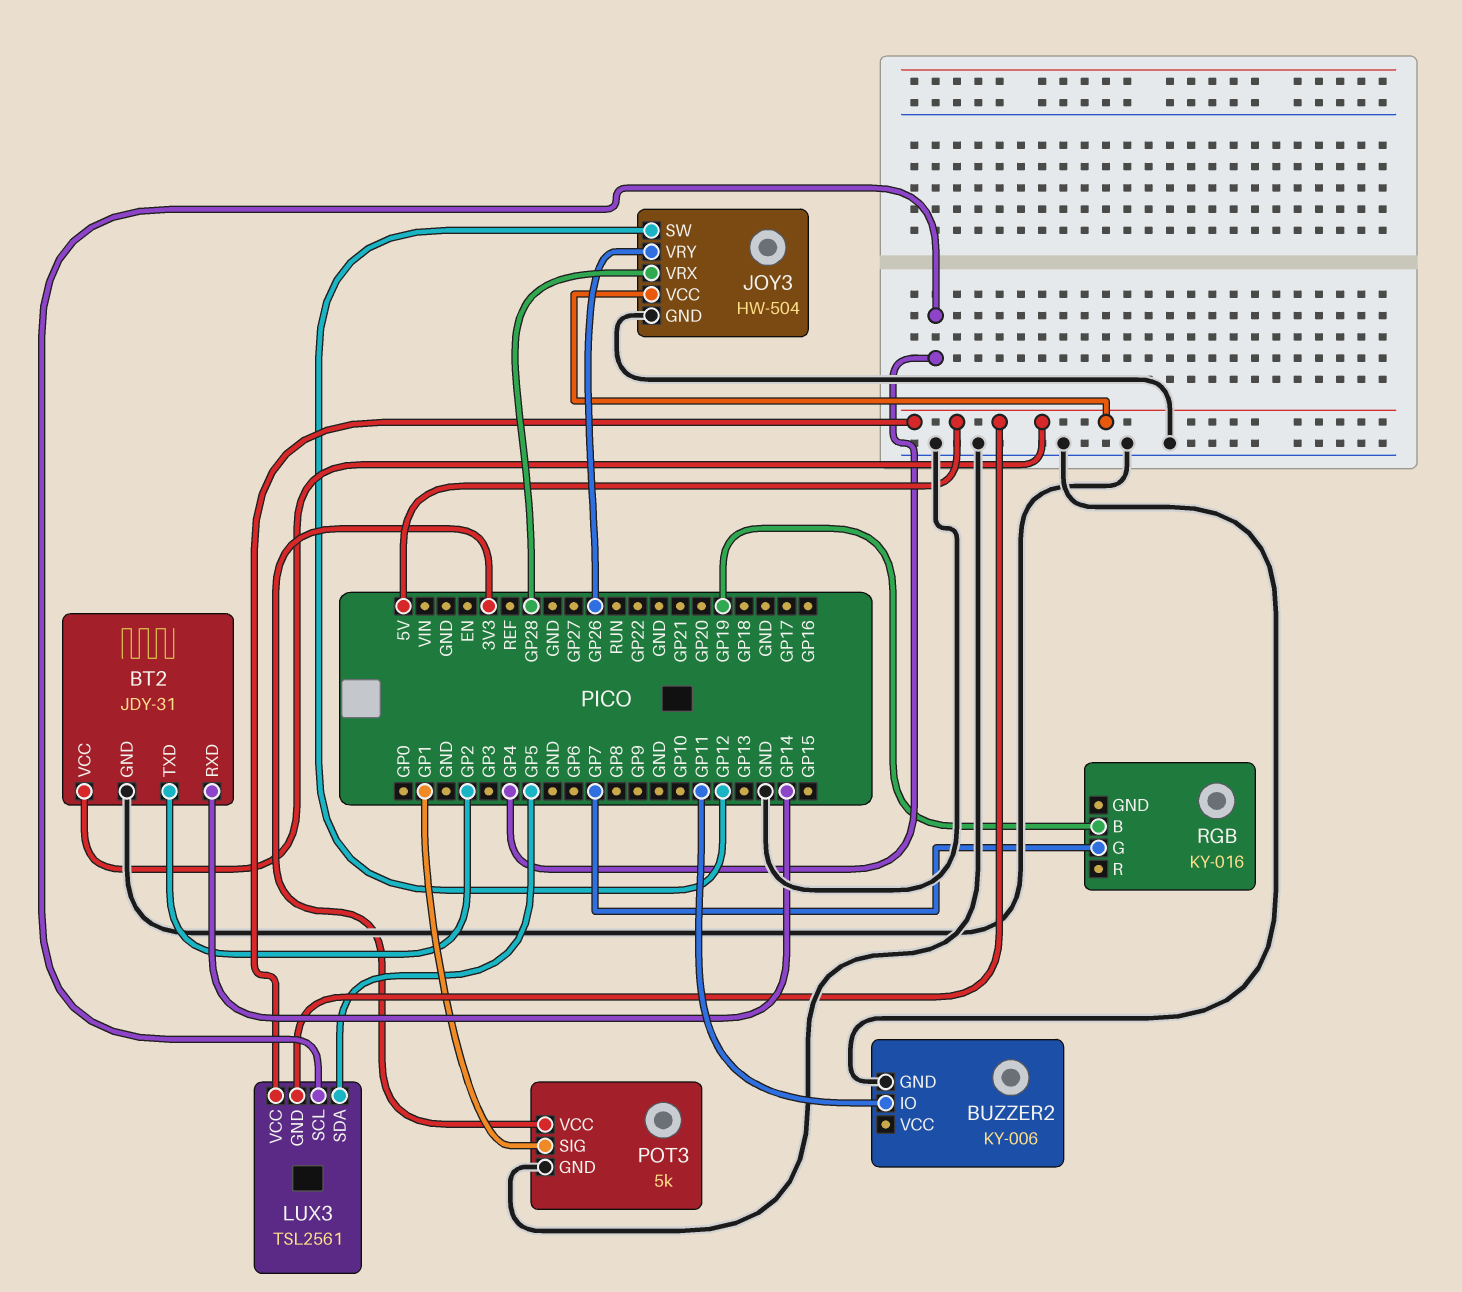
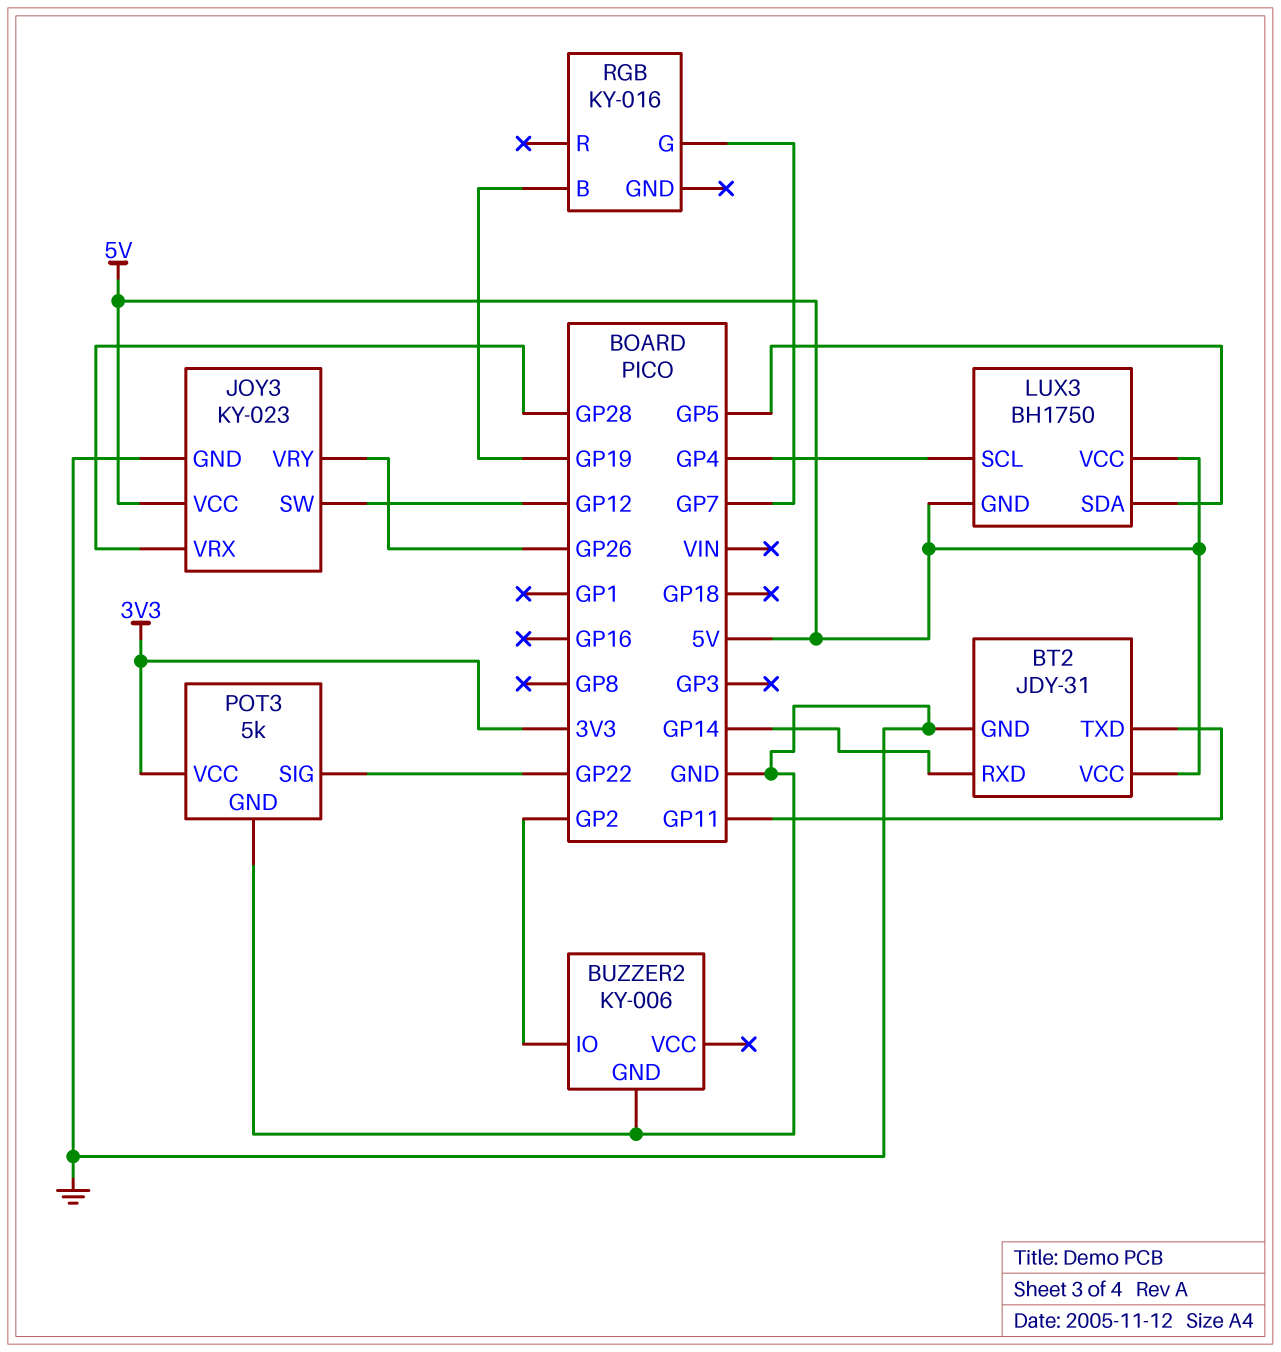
BT2 pin TXD: GP2 -> GP11
BUZZER2 pin IO: GP11 -> GP2
JOY3: HW-504 -> KY-023
LUX3: TSL2561 -> BH1750
POT3 pin SIG: GP1 -> GP22

